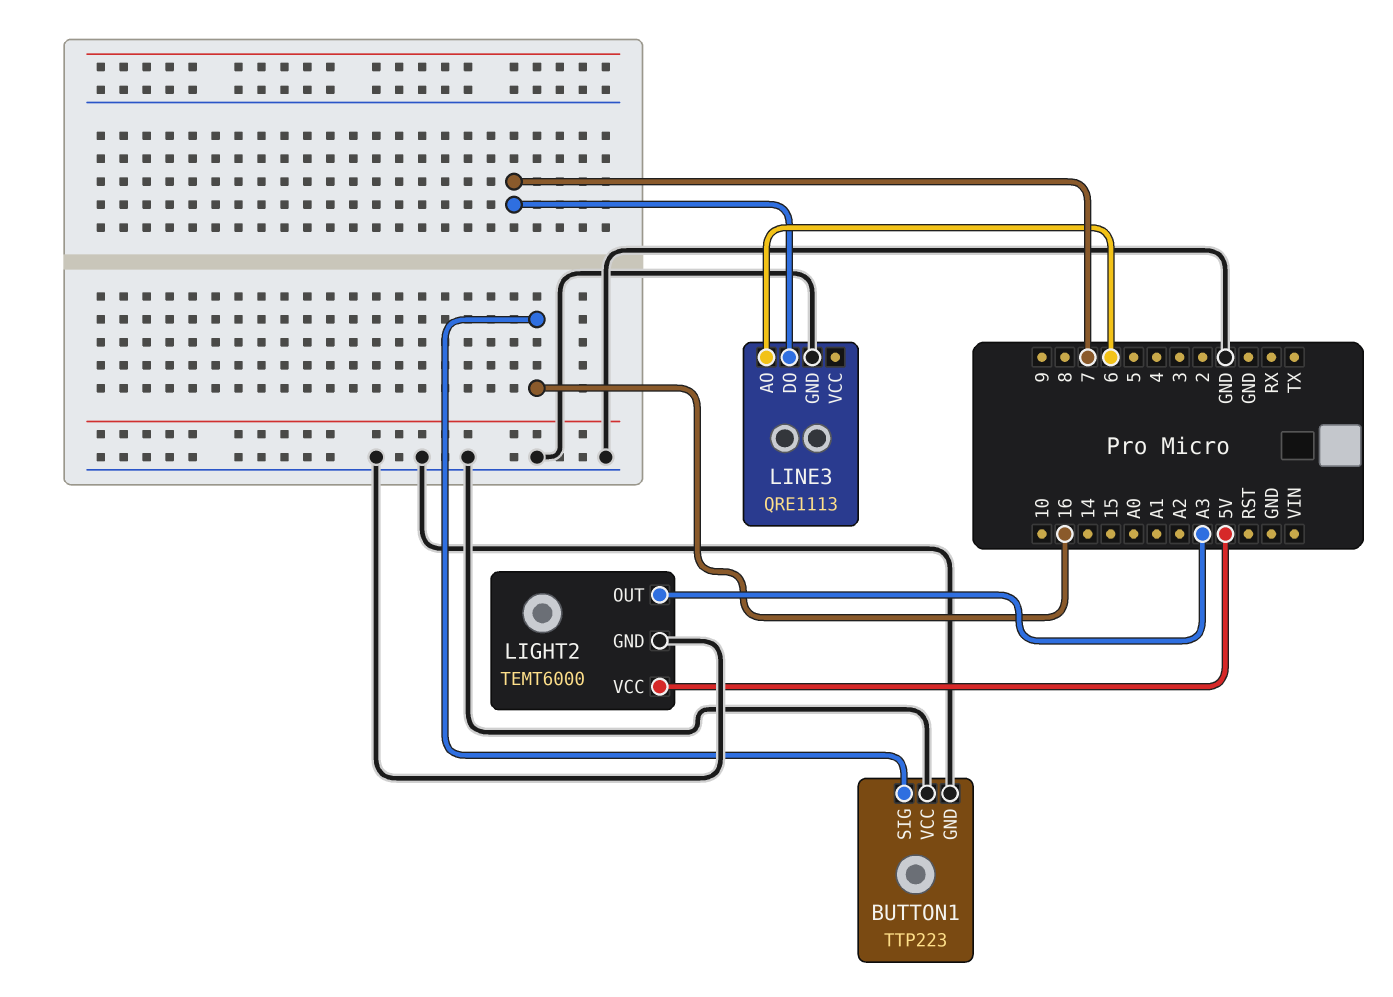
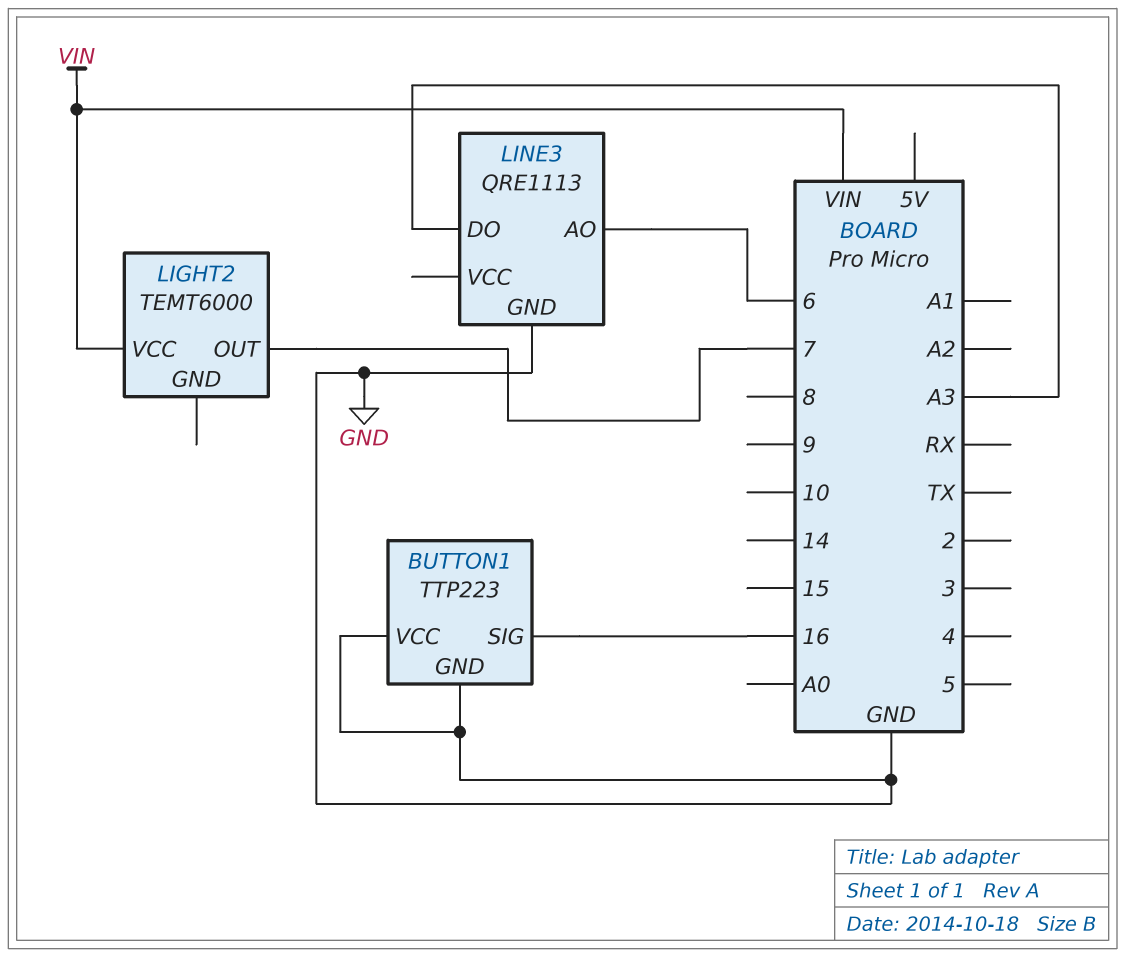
LIGHT2 pin GND: GND -> none
LIGHT2 pin OUT: A3 -> 7
LIGHT2 pin VCC: 5V -> VIN
LINE3 pin DO: 7 -> A3

